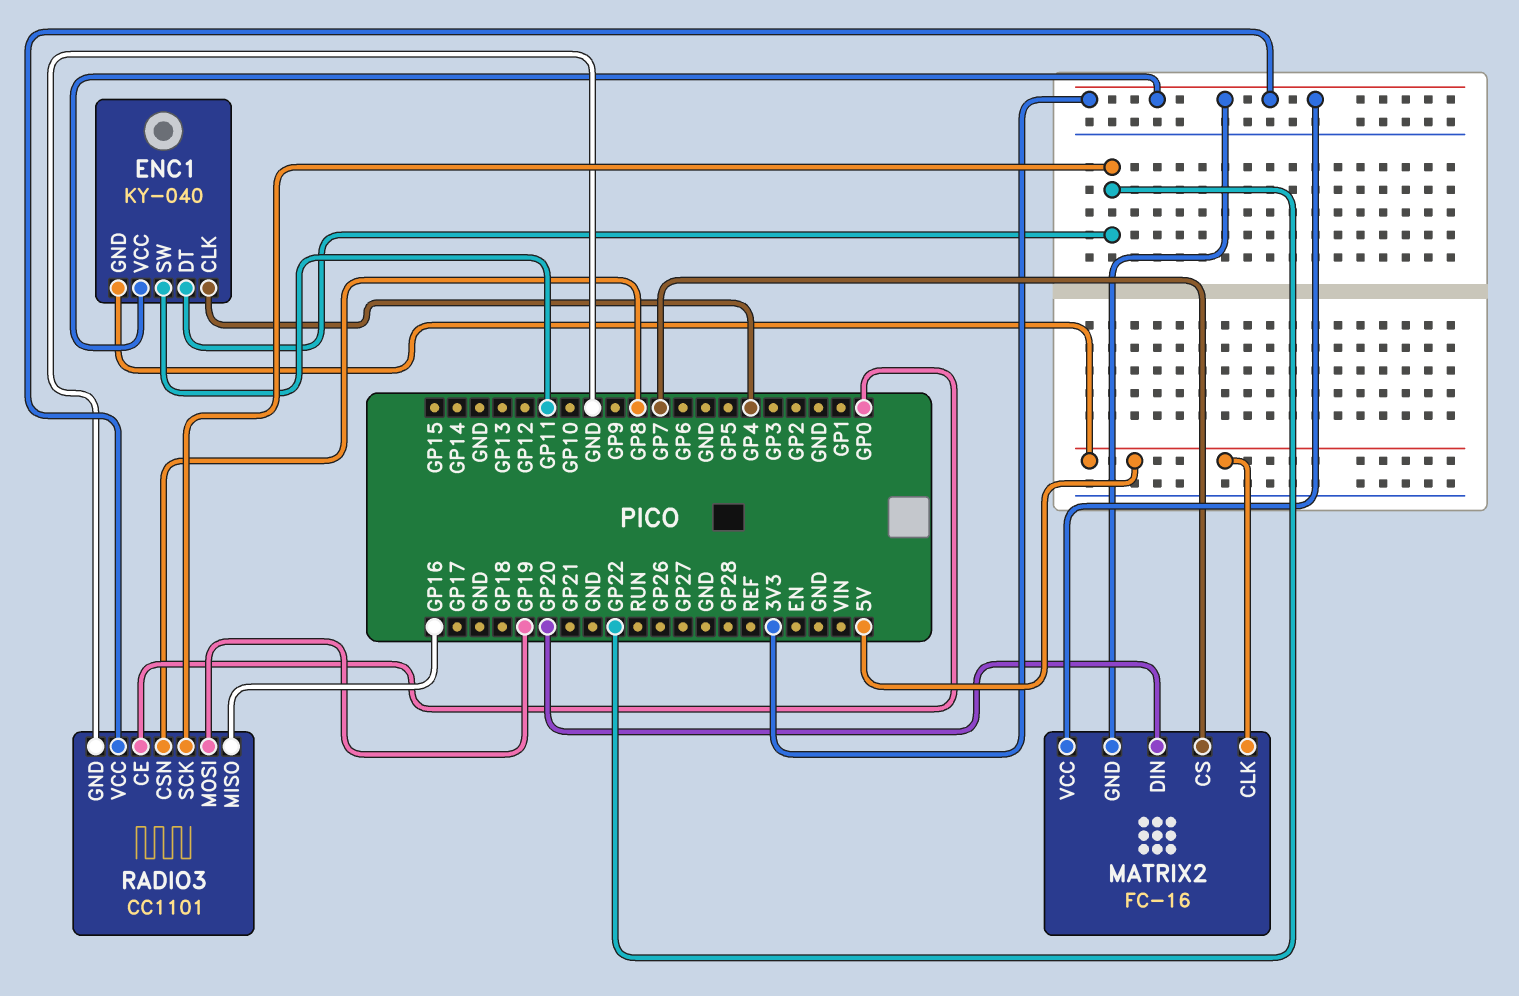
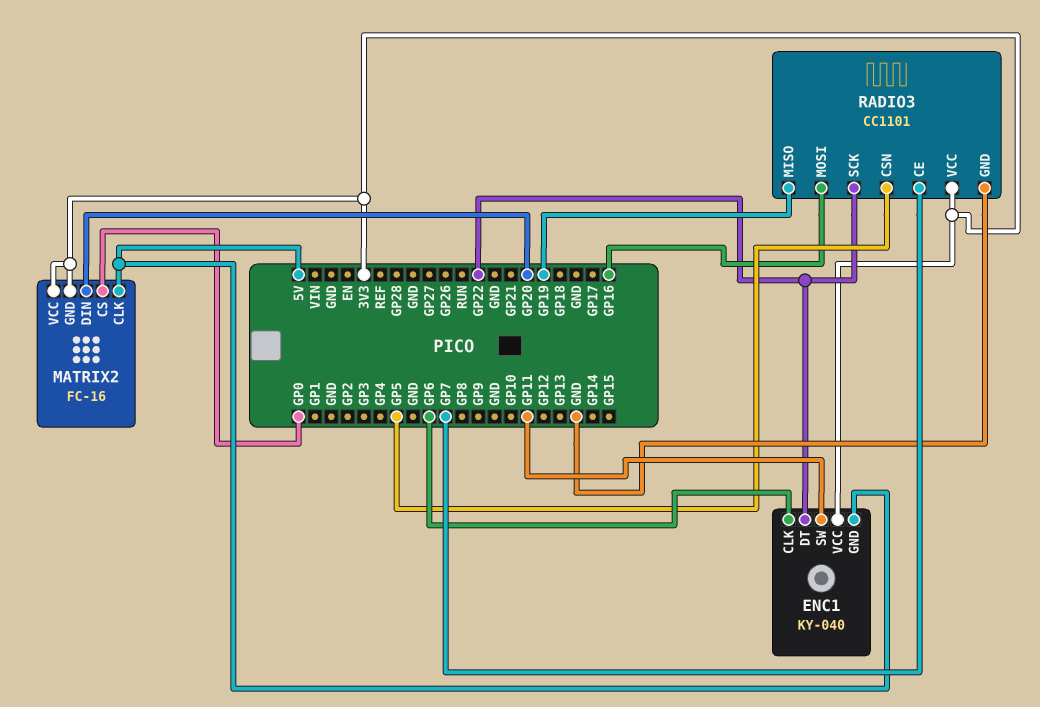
ENC1 pin CLK: GP4 -> GP6
MATRIX2 pin CS: GP7 -> GP0
RADIO3 pin CE: GP0 -> GP7
RADIO3 pin CSN: GP8 -> GP5
RADIO3 pin MISO: GP16 -> GP19
RADIO3 pin MOSI: GP19 -> GP16

